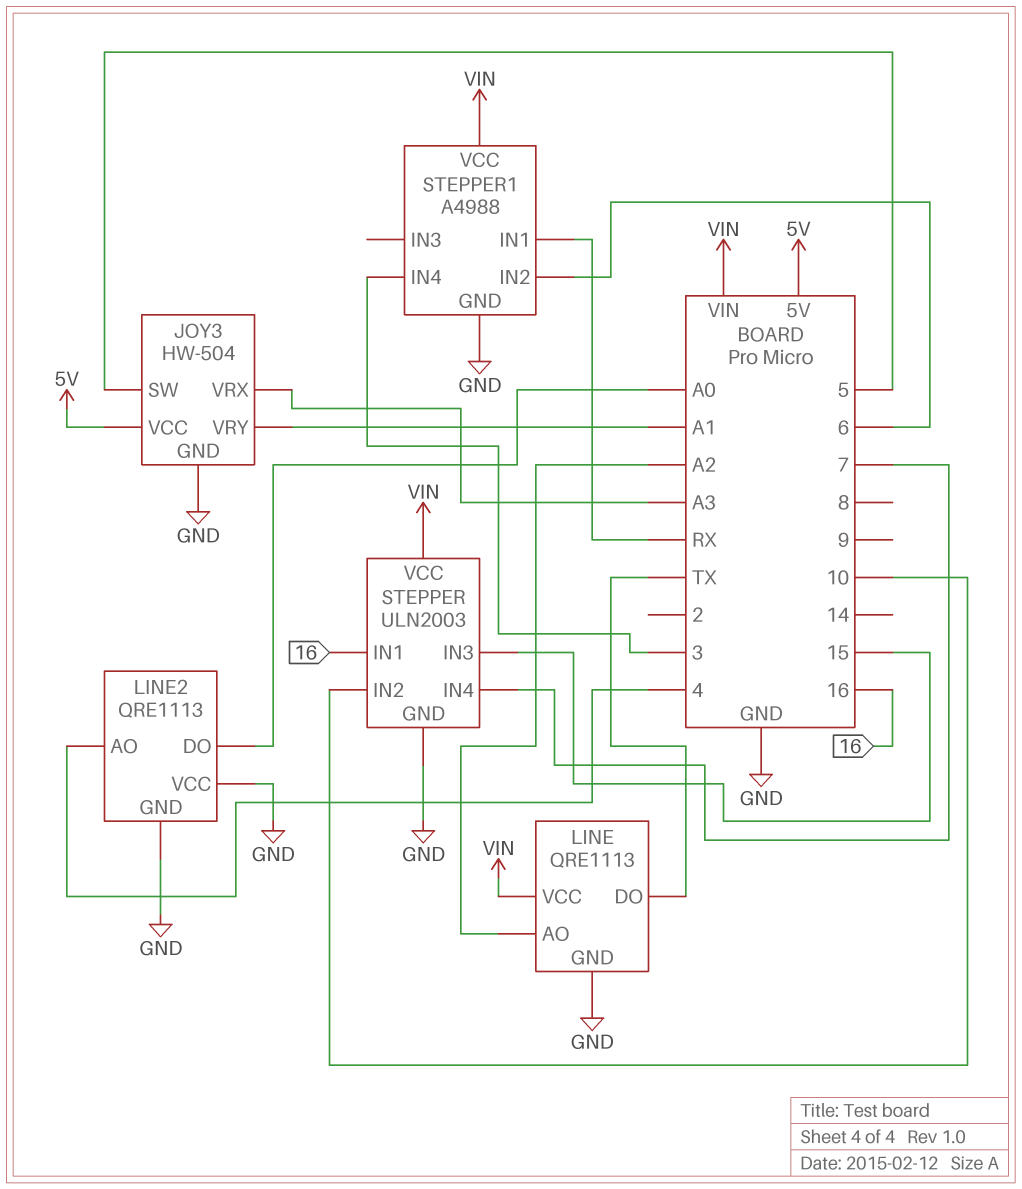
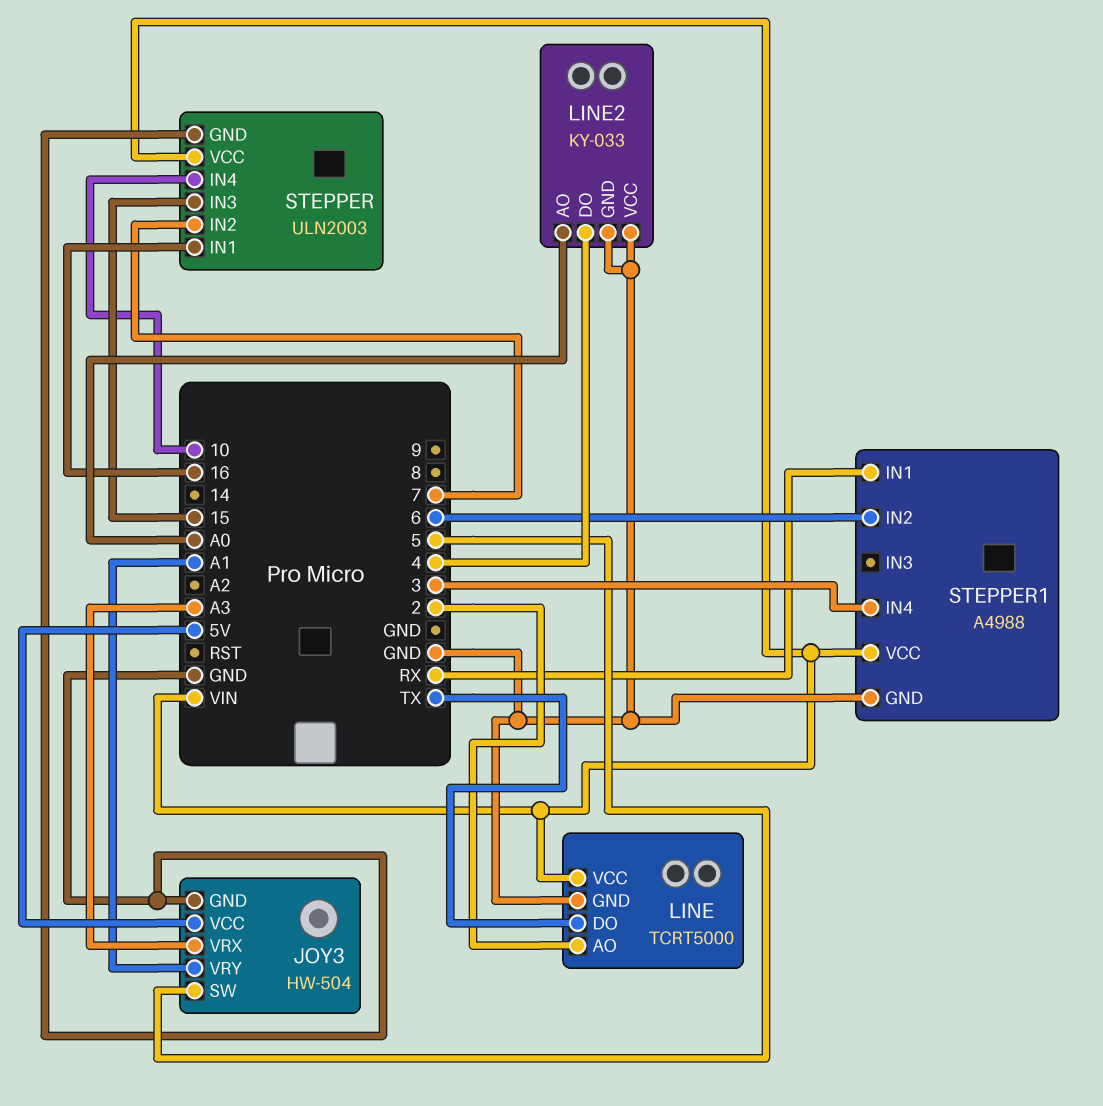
LINE: QRE1113 -> TCRT5000
LINE pin AO: A2 -> 2
LINE2: QRE1113 -> KY-033
LINE2 pin AO: 4 -> A0
LINE2 pin DO: A0 -> 4
STEPPER pin IN2: 10 -> 7
STEPPER pin IN4: 7 -> 10

